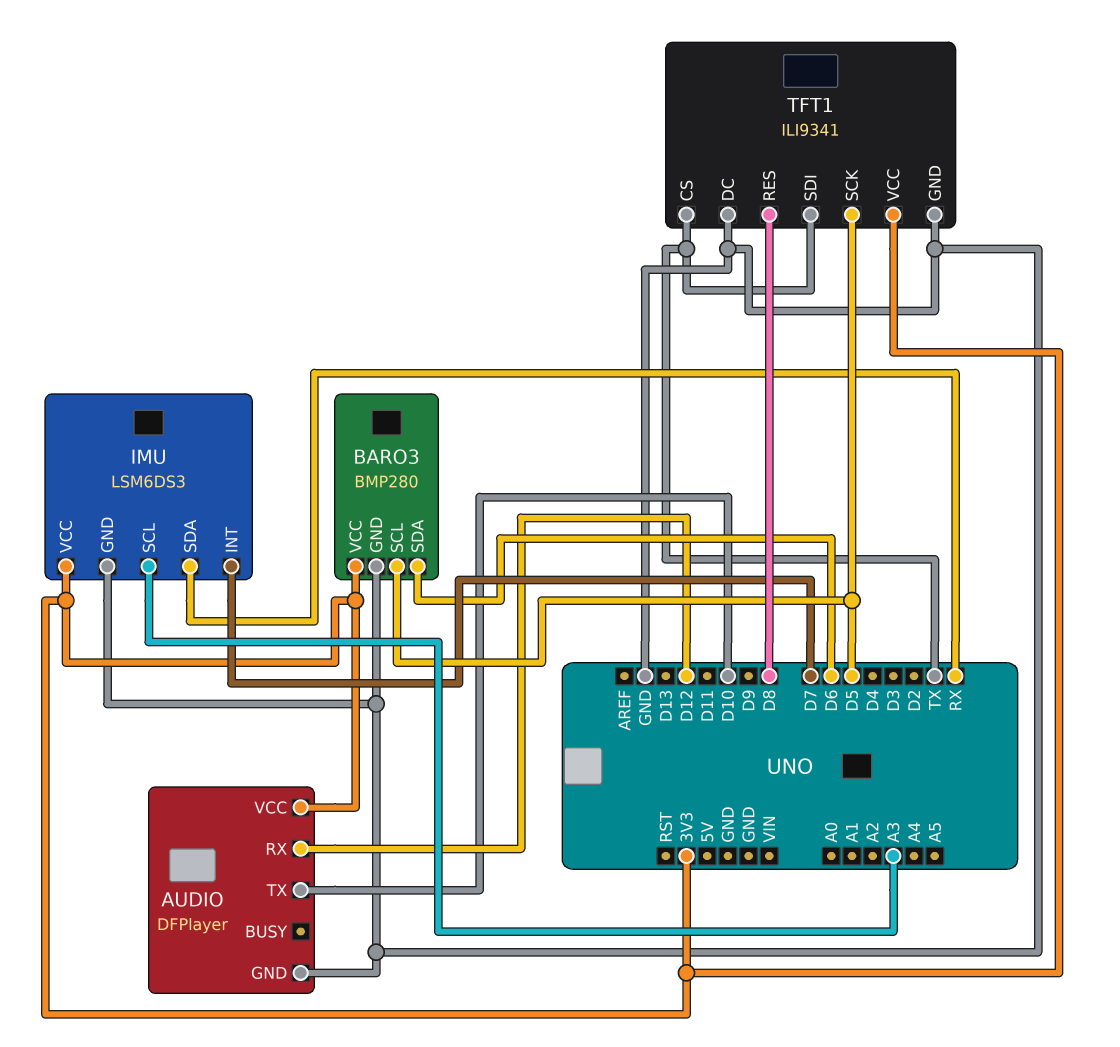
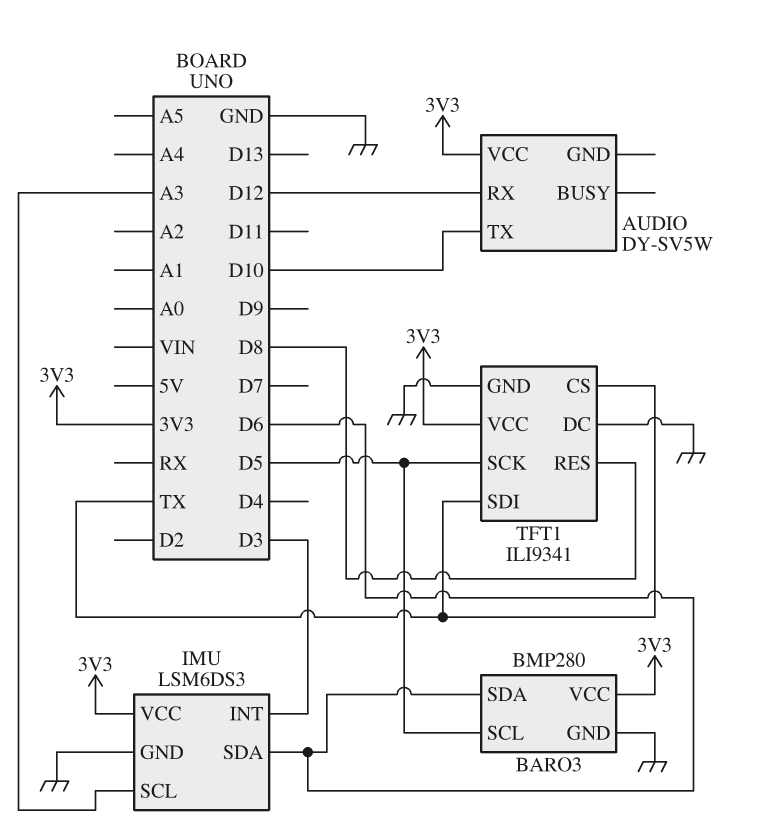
AUDIO: DFPlayer -> DY-SV5W
AUDIO pin GND: GND -> none
IMU pin INT: D7 -> D3
IMU pin SDA: RX -> D6

